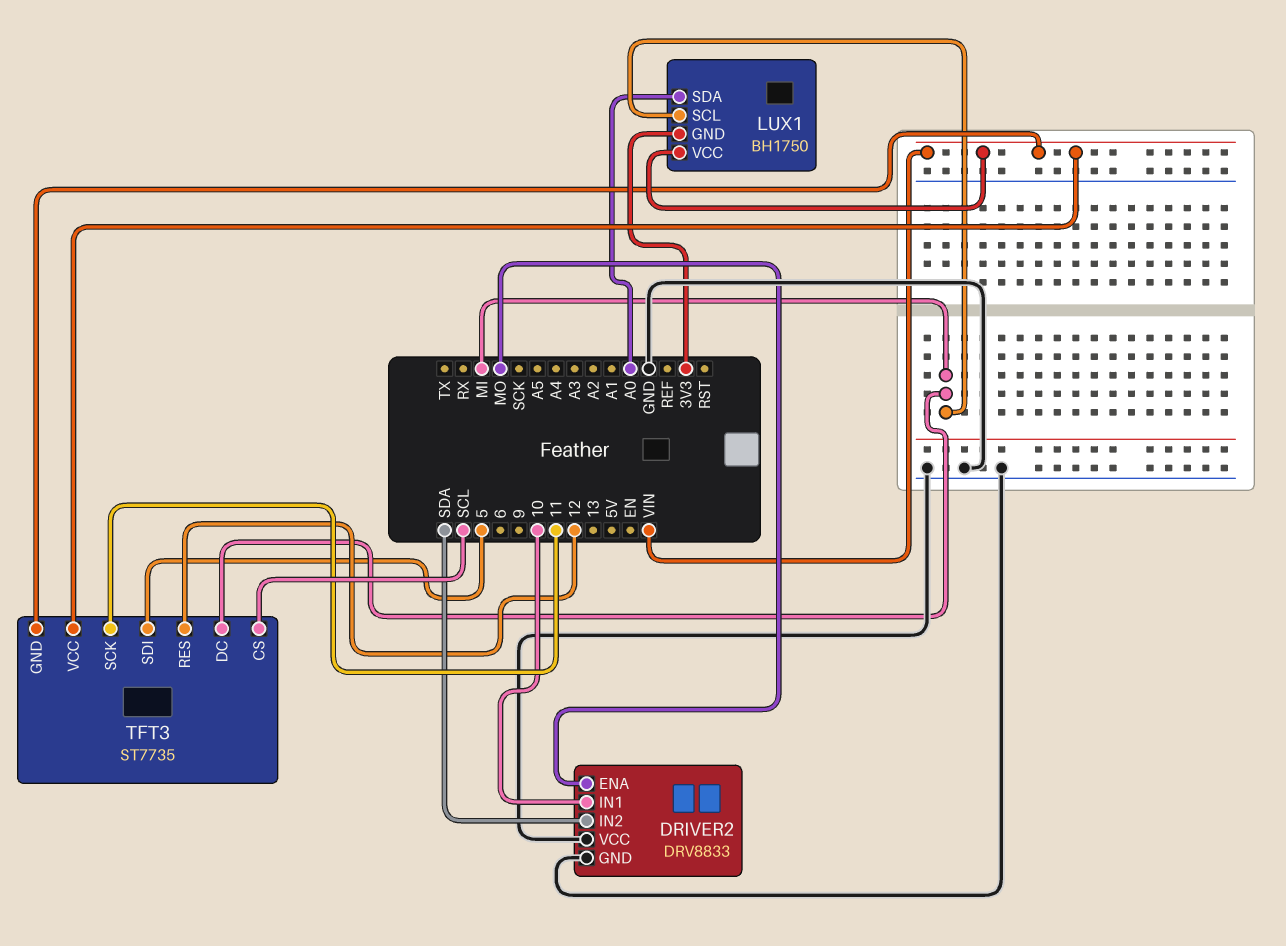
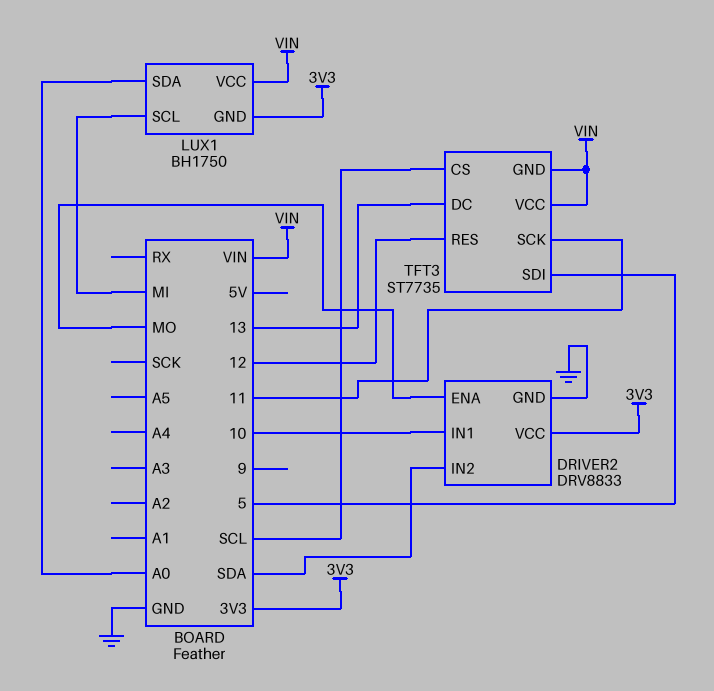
DRIVER2 pin VCC: GND -> 3V3
TFT3 pin DC: MI -> 13

